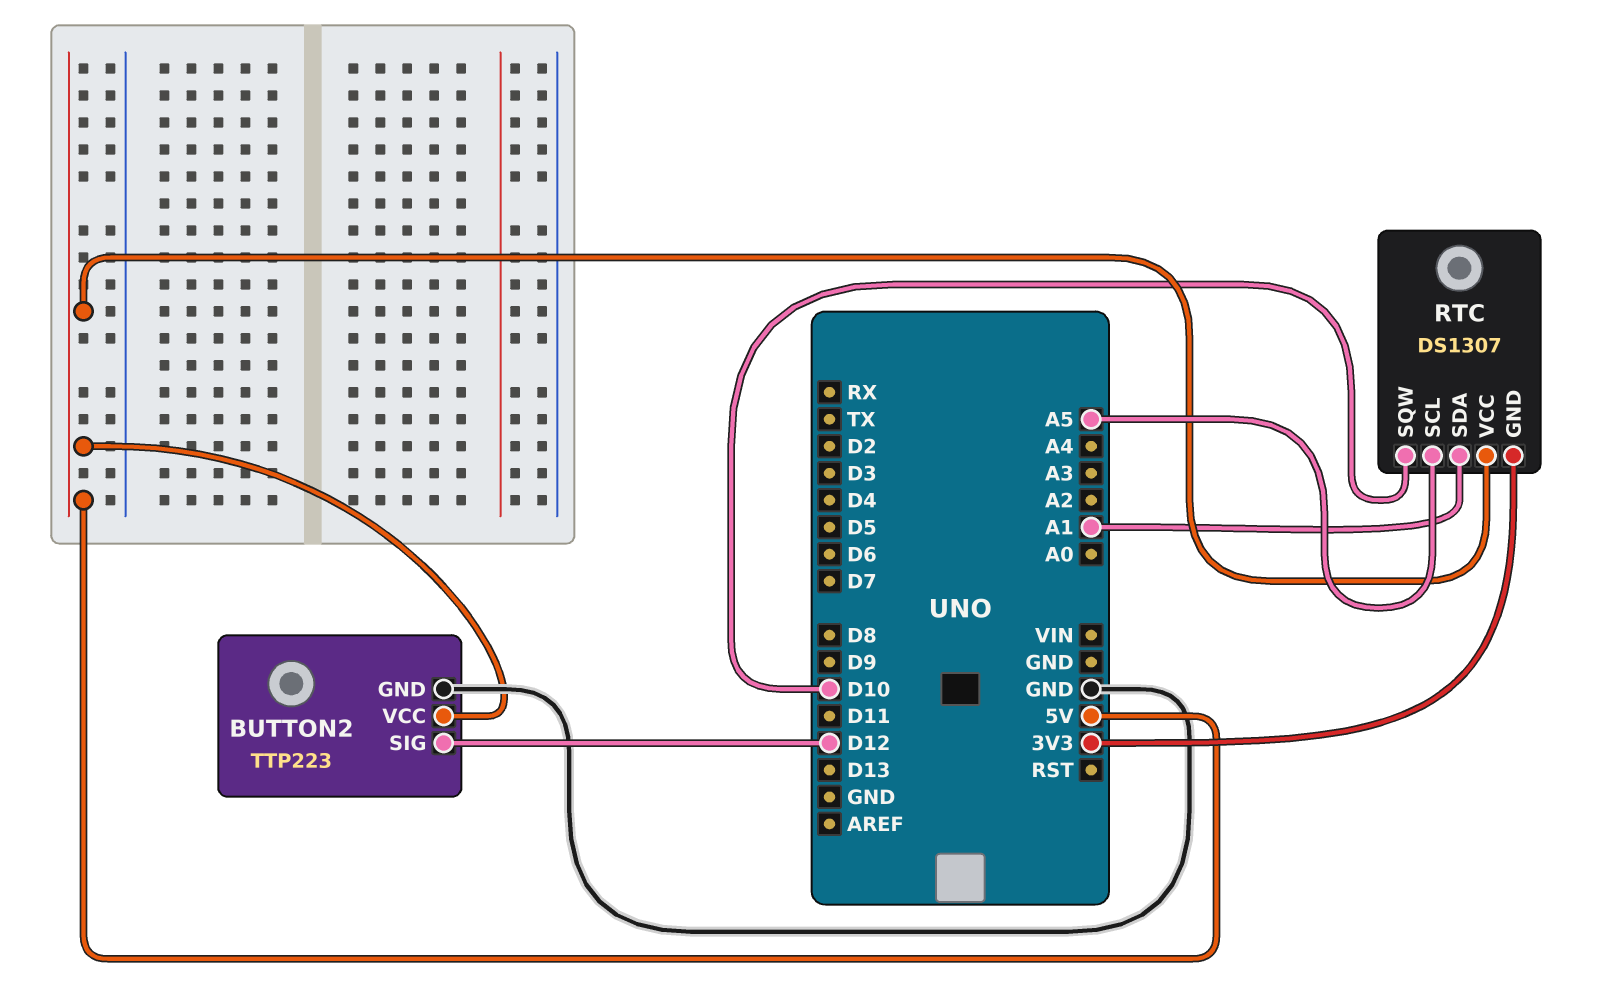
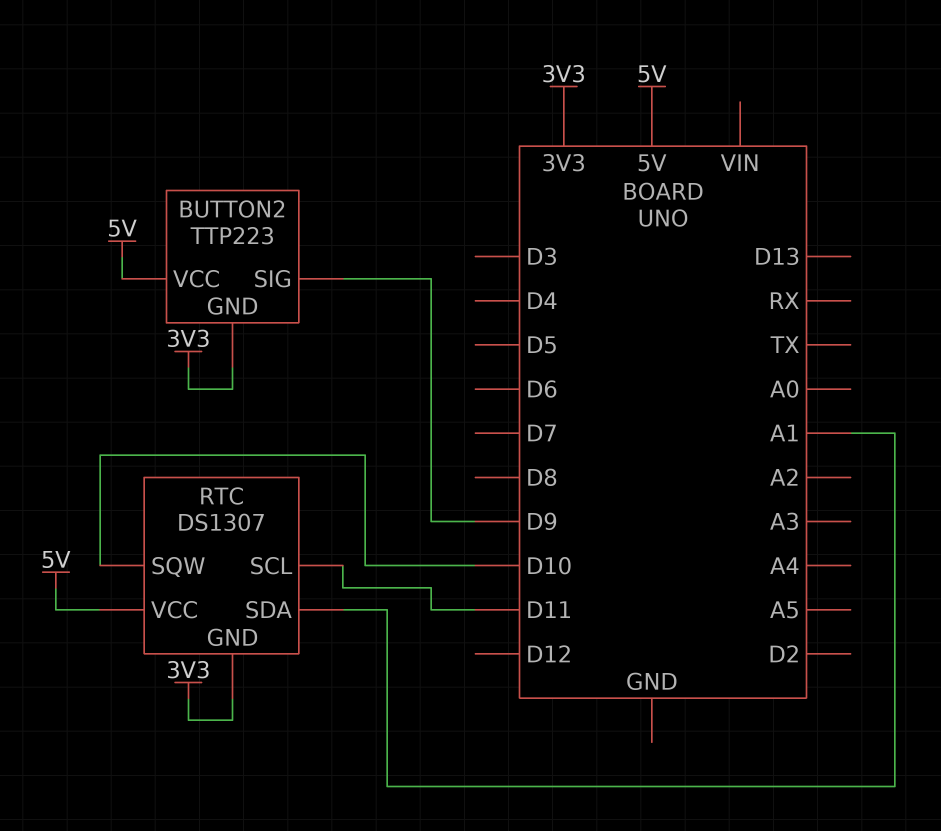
BUTTON2 pin GND: GND -> 3V3
BUTTON2 pin SIG: D12 -> D9
RTC pin SCL: A5 -> D11

